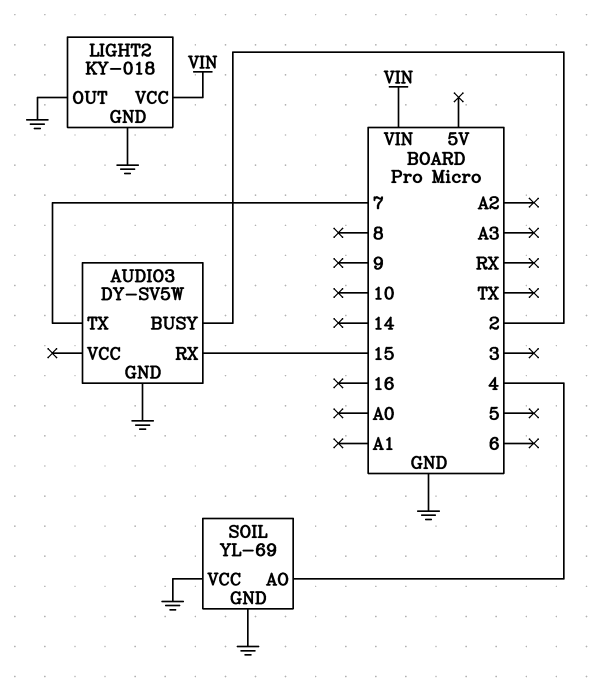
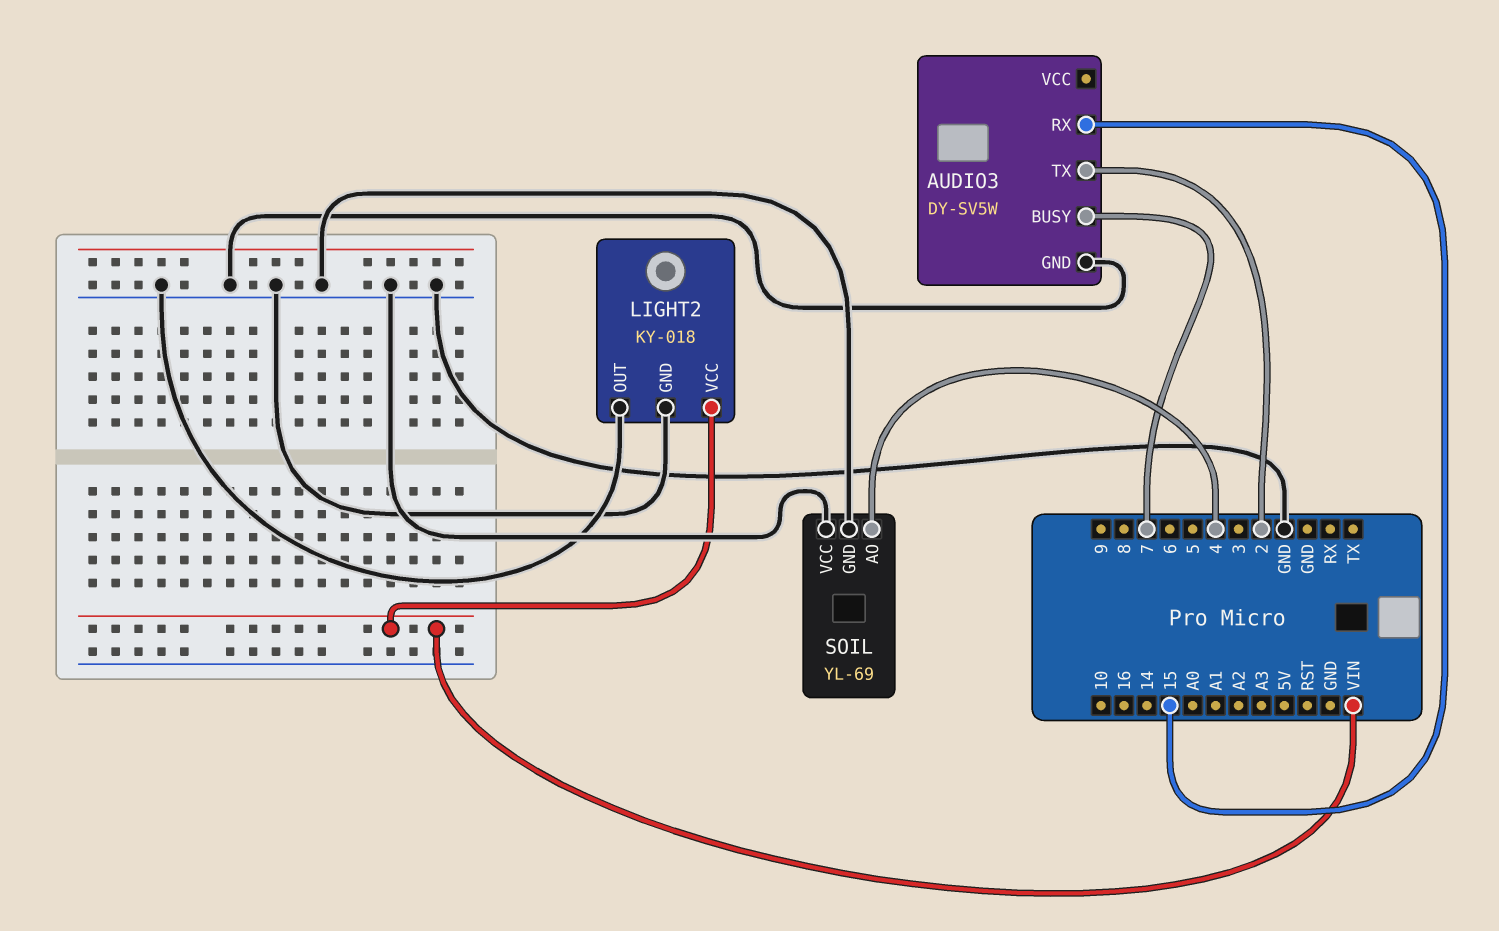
AUDIO3 pin BUSY: 2 -> 7
AUDIO3 pin TX: 7 -> 2

